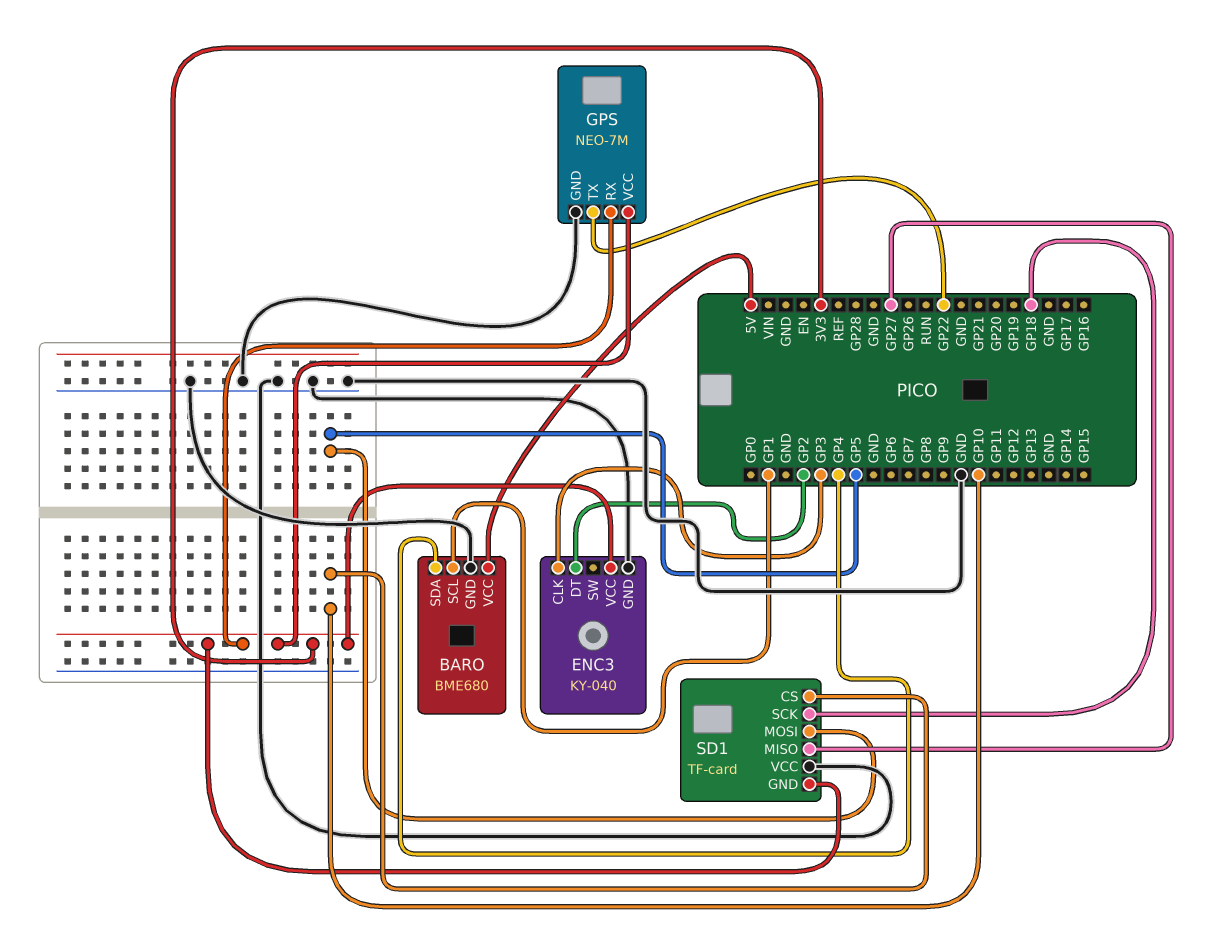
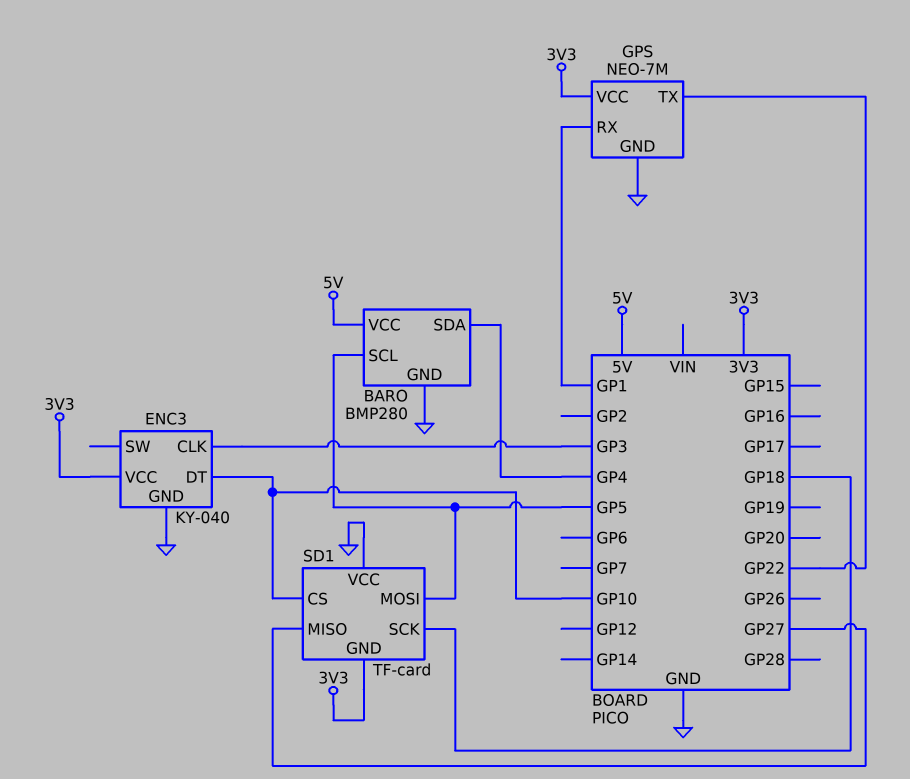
BARO: BME680 -> BMP280
BARO pin SCL: GP1 -> GP5
ENC3 pin DT: GP2 -> GP10
GPS pin RX: 3V3 -> GP1

